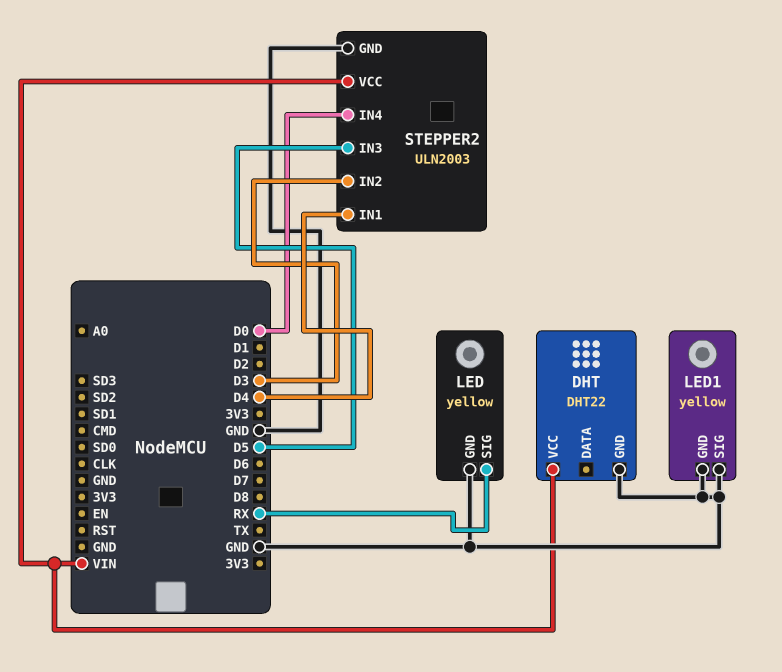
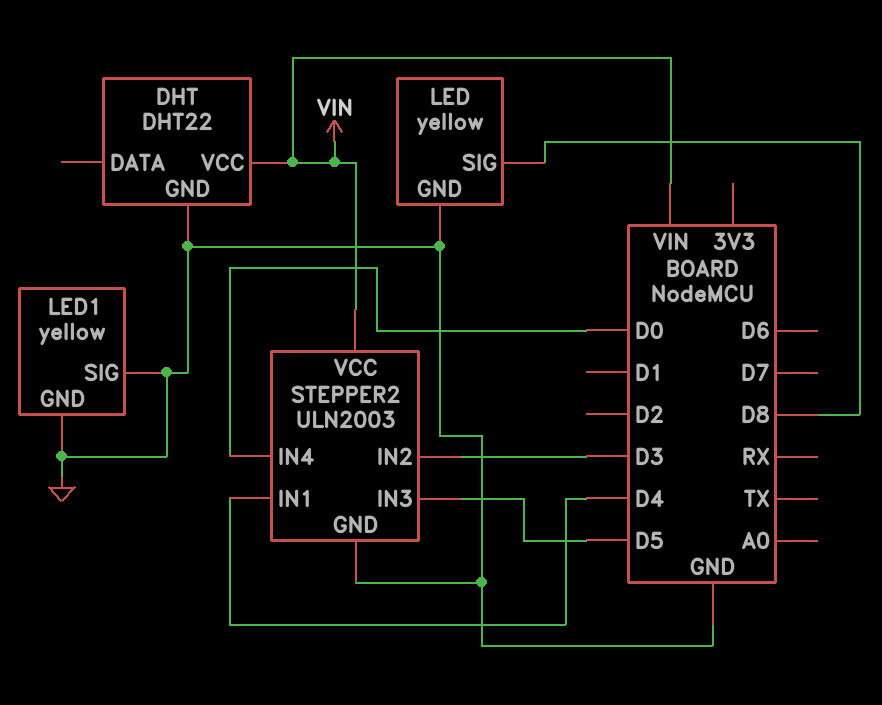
LED pin SIG: RX -> D8

